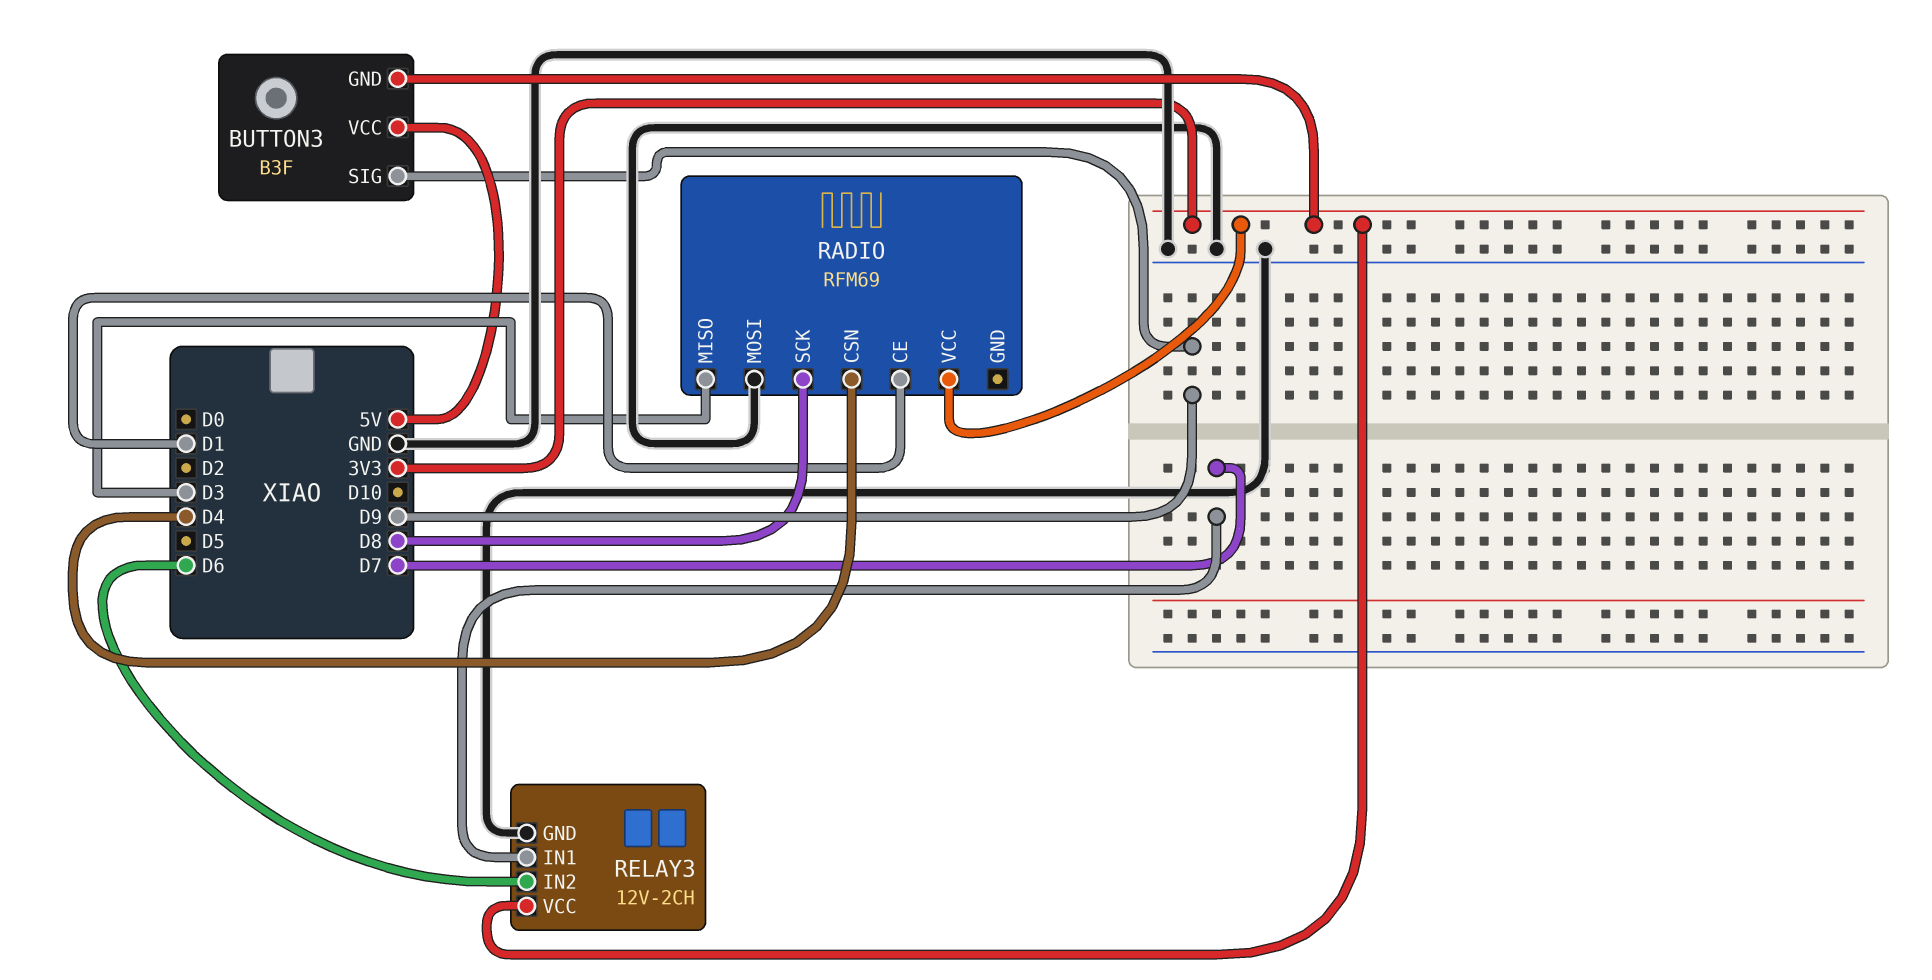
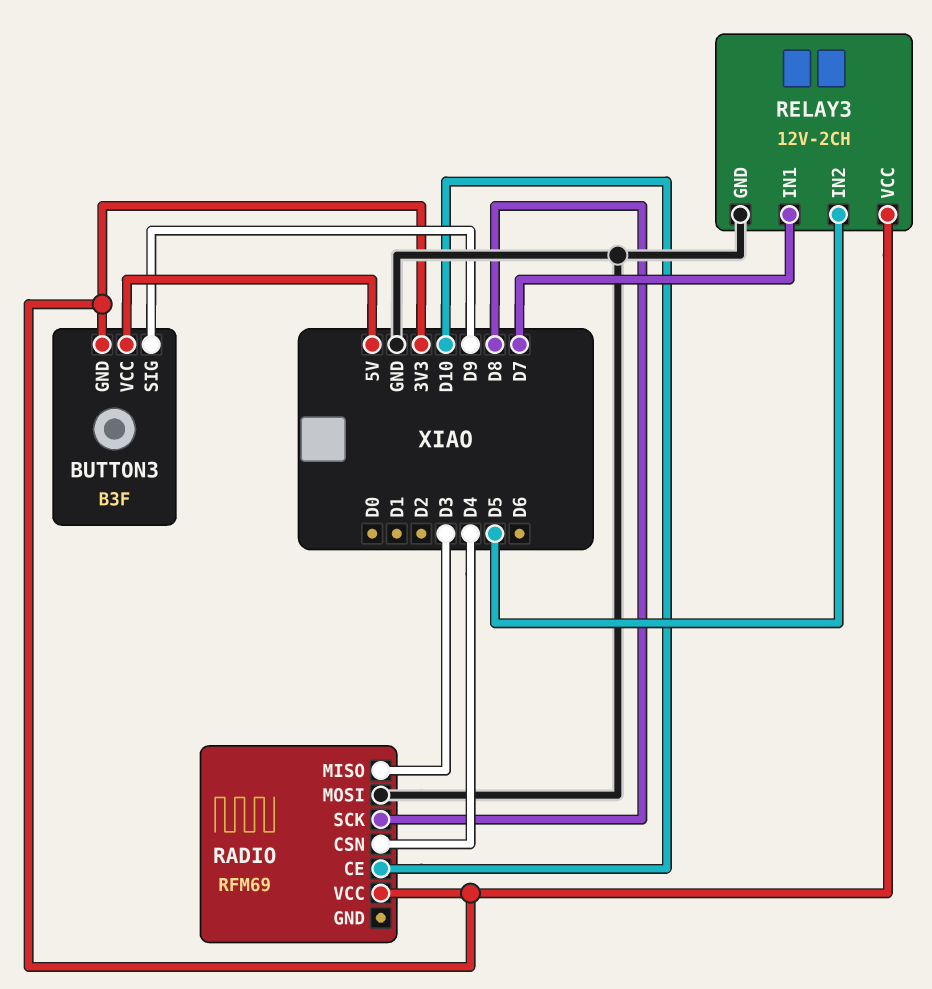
RADIO pin CE: D1 -> D10
RELAY3 pin IN2: D6 -> D5

